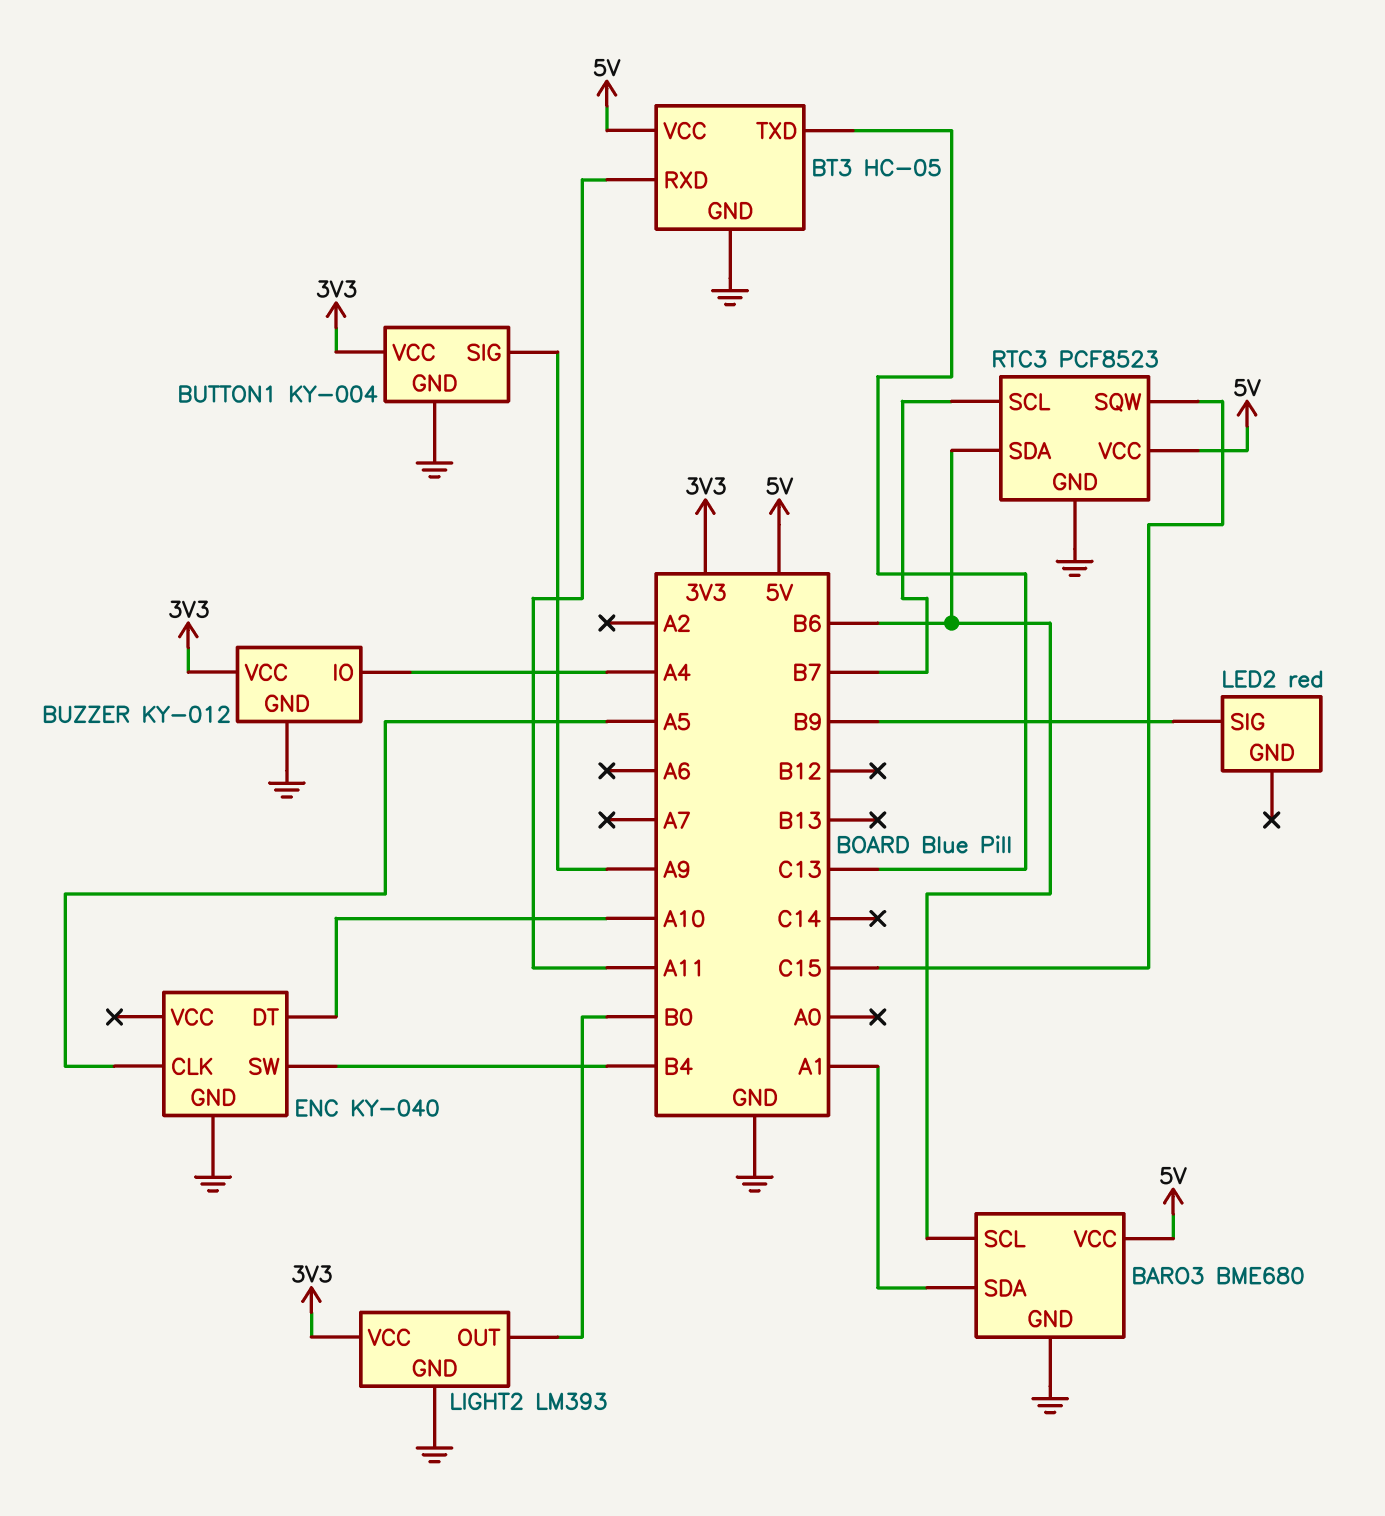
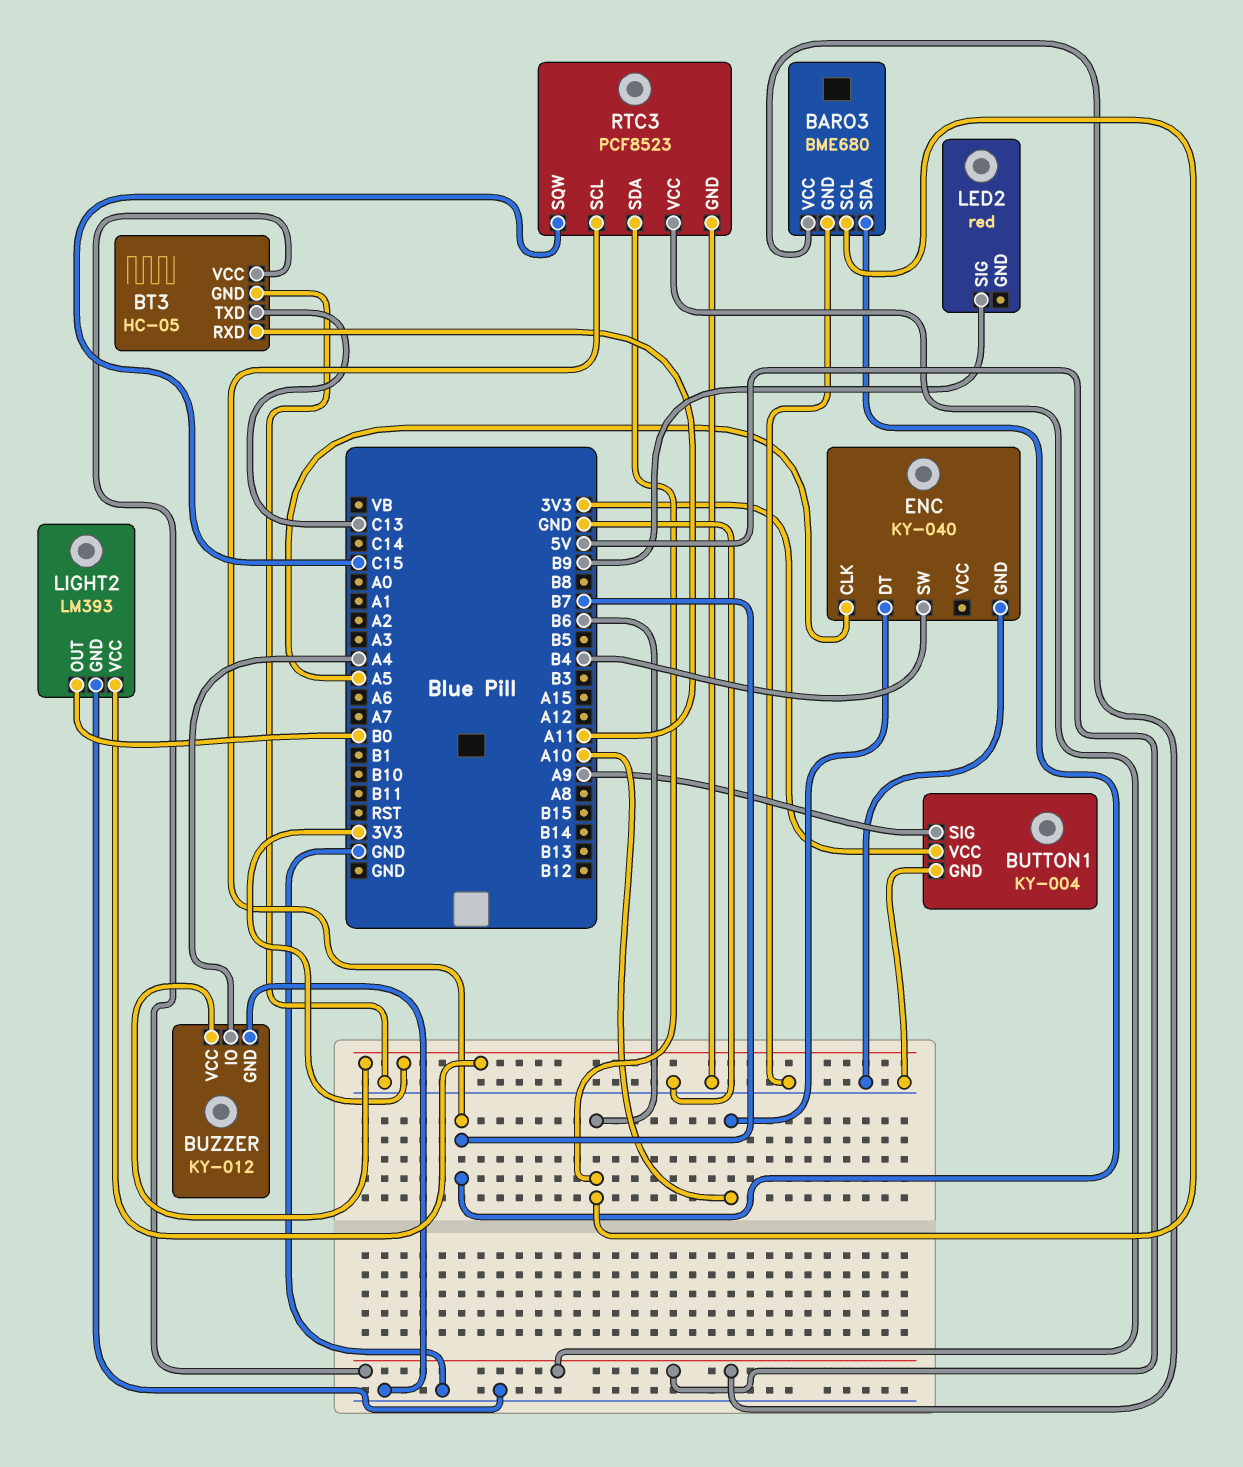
BARO3 pin SDA: A1 -> B7

